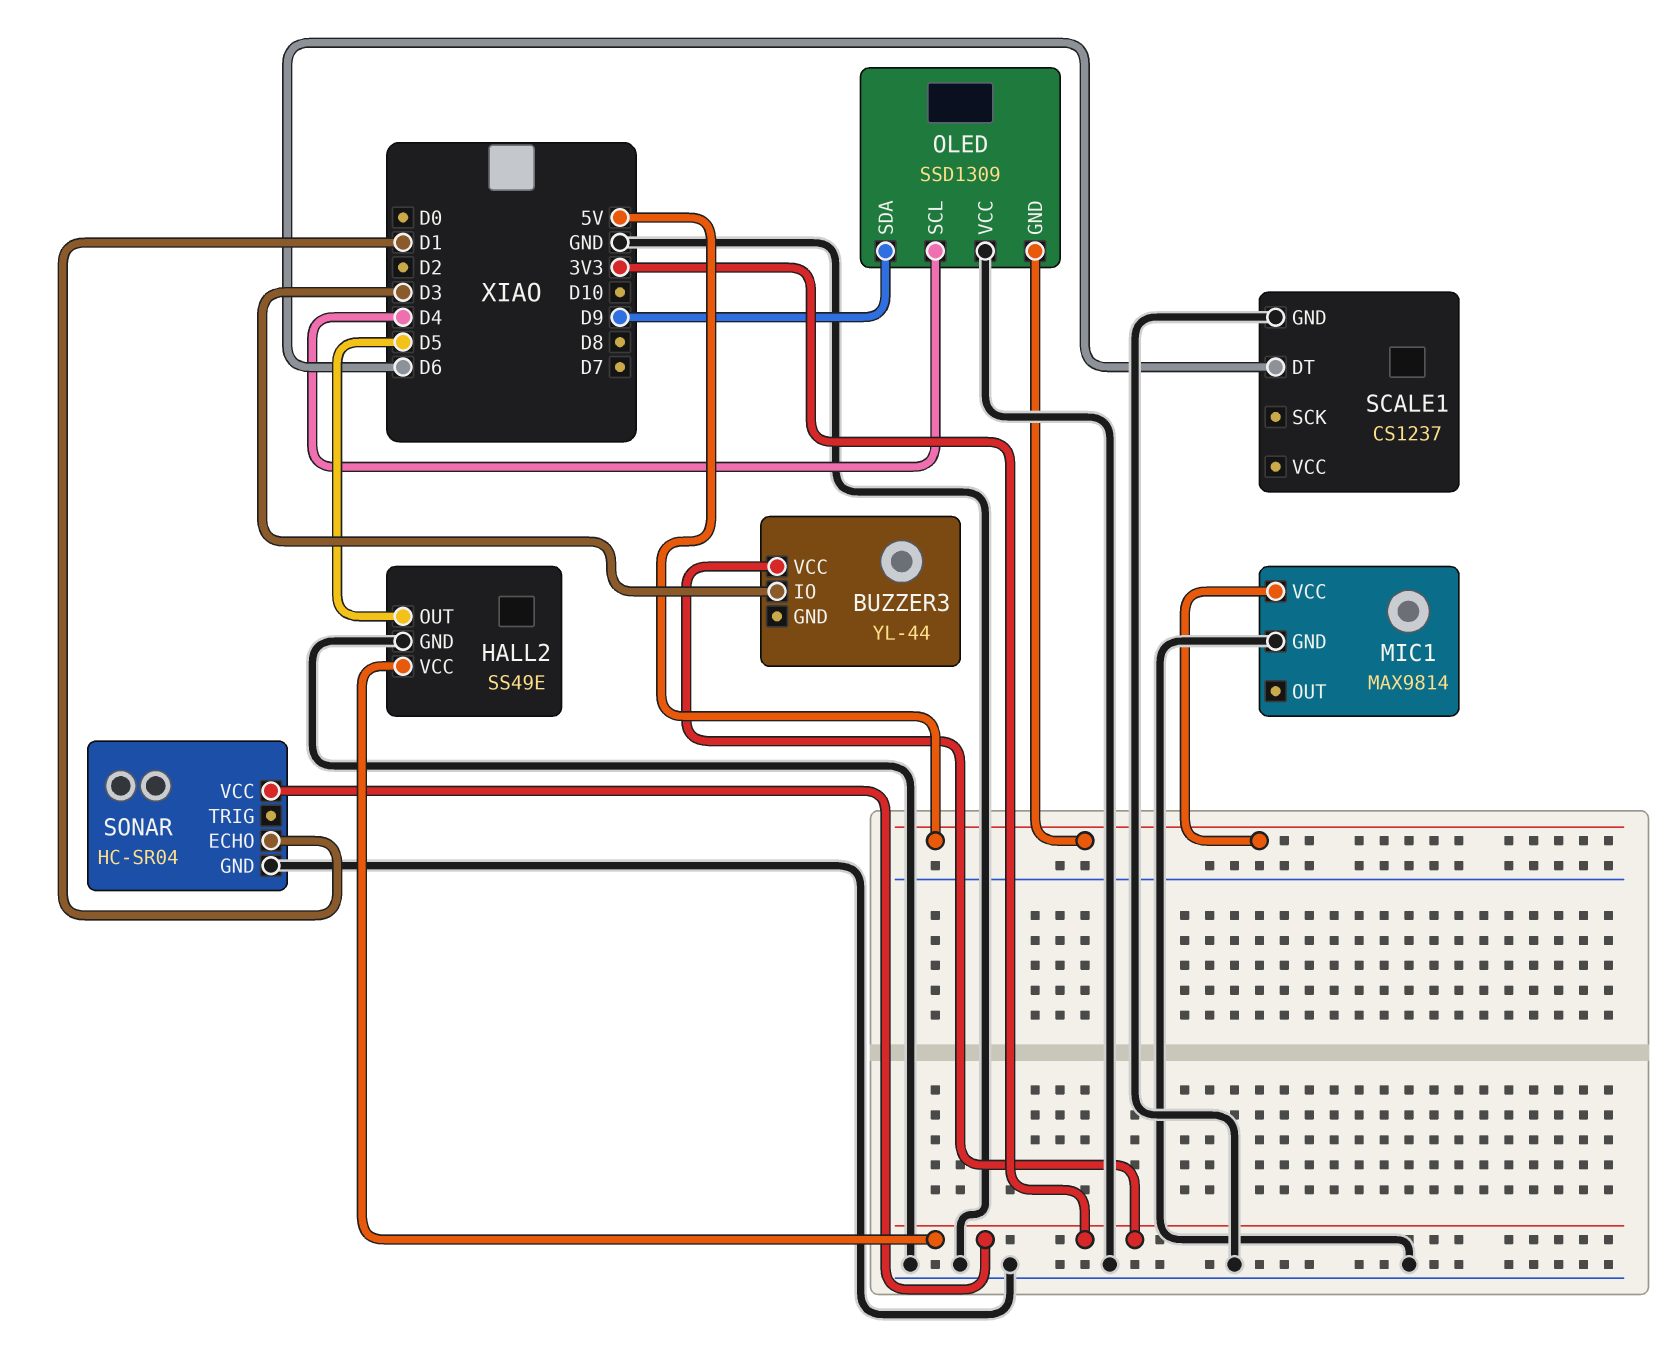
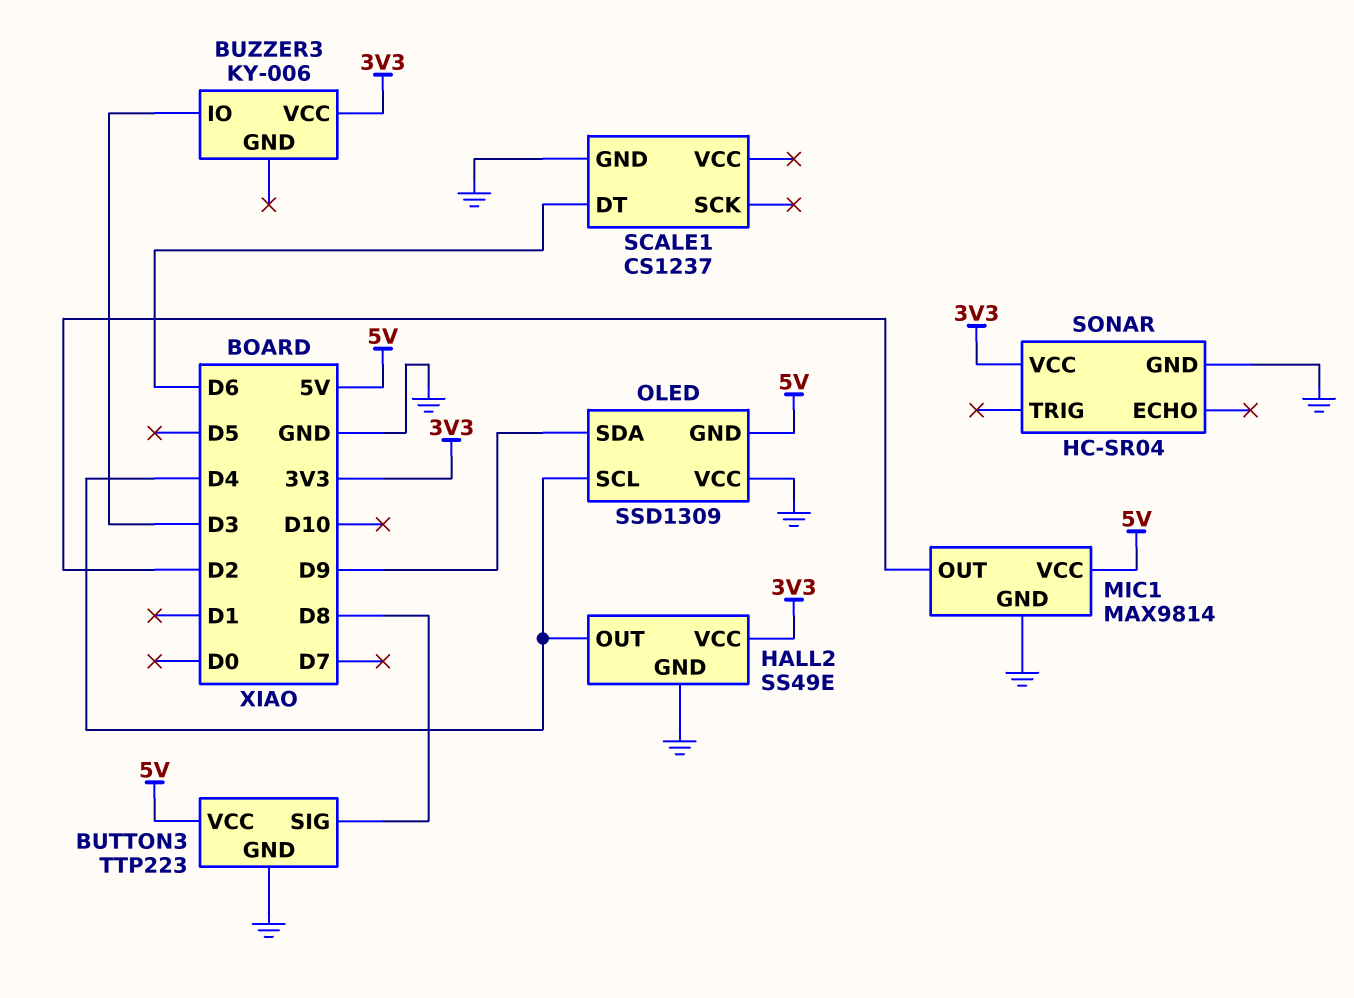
BUTTON3: none -> TTP223
BUTTON3 pin GND: none -> GND
BUTTON3 pin SIG: none -> D8
BUTTON3 pin VCC: none -> 5V
BUZZER3: YL-44 -> KY-006
HALL2 pin OUT: D5 -> D4
MIC1 pin OUT: none -> D2
SONAR pin ECHO: D1 -> none

